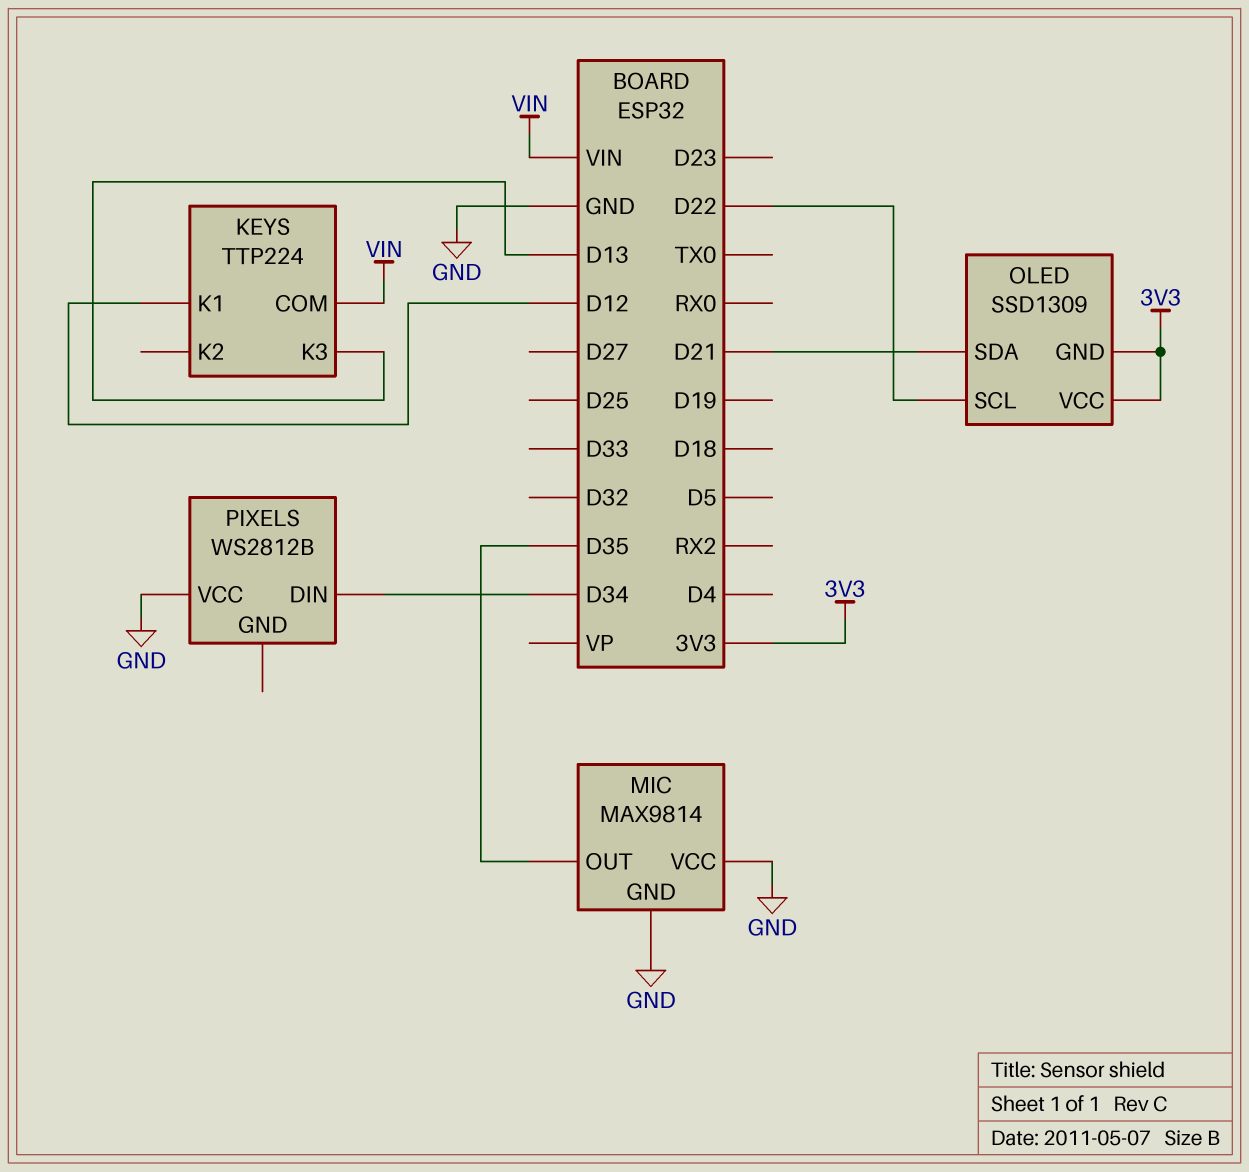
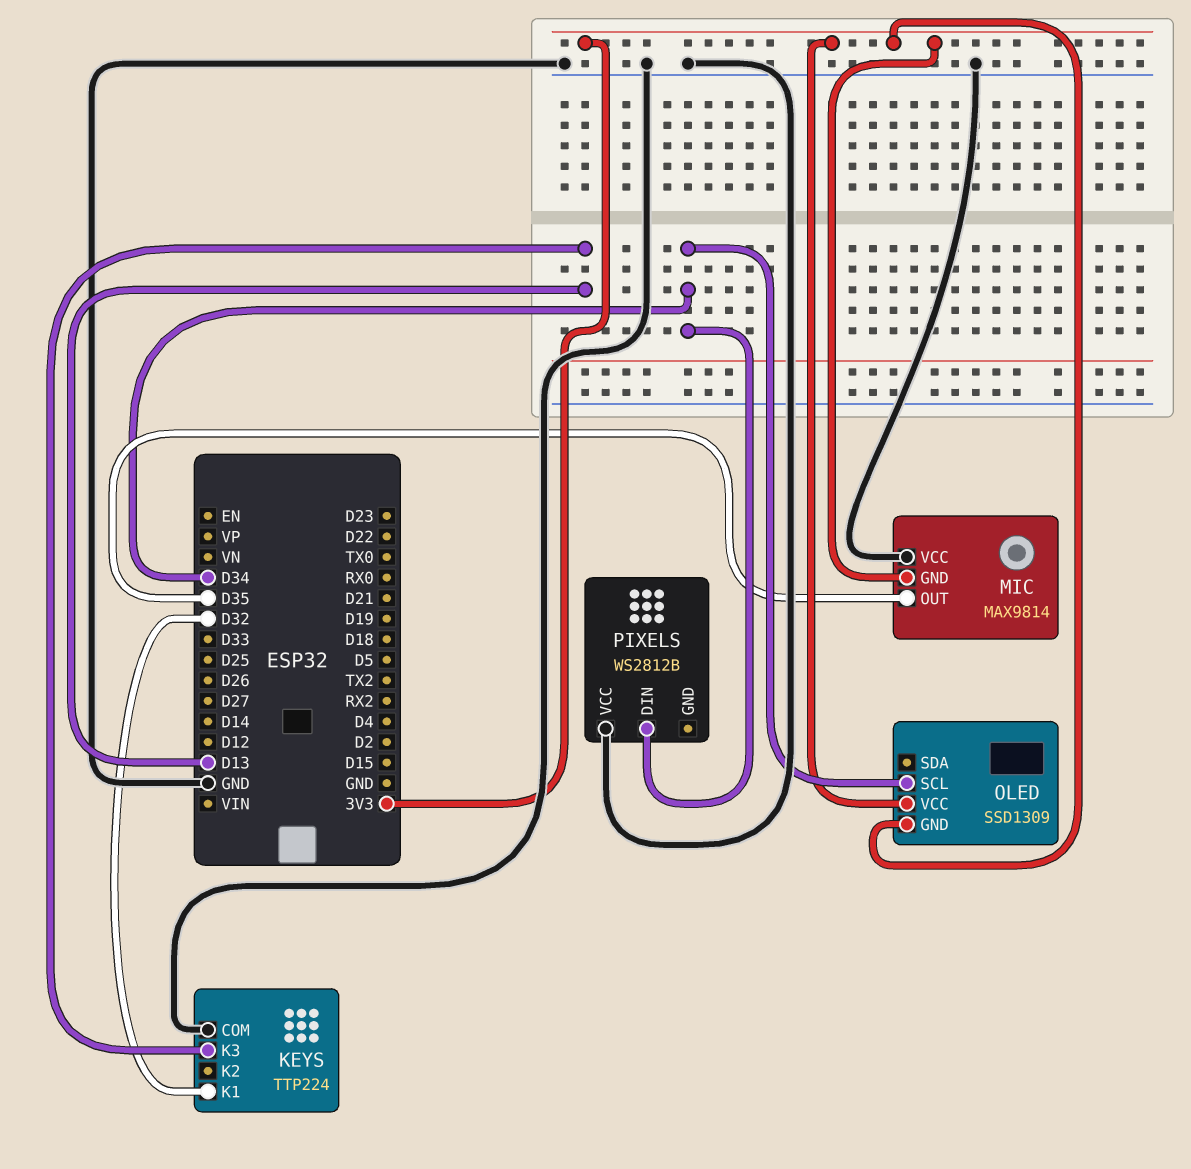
KEYS pin COM: VIN -> GND
KEYS pin K1: D12 -> D32
MIC pin GND: GND -> 3V3
OLED pin SCL: D22 -> D34
OLED pin SDA: D21 -> none

